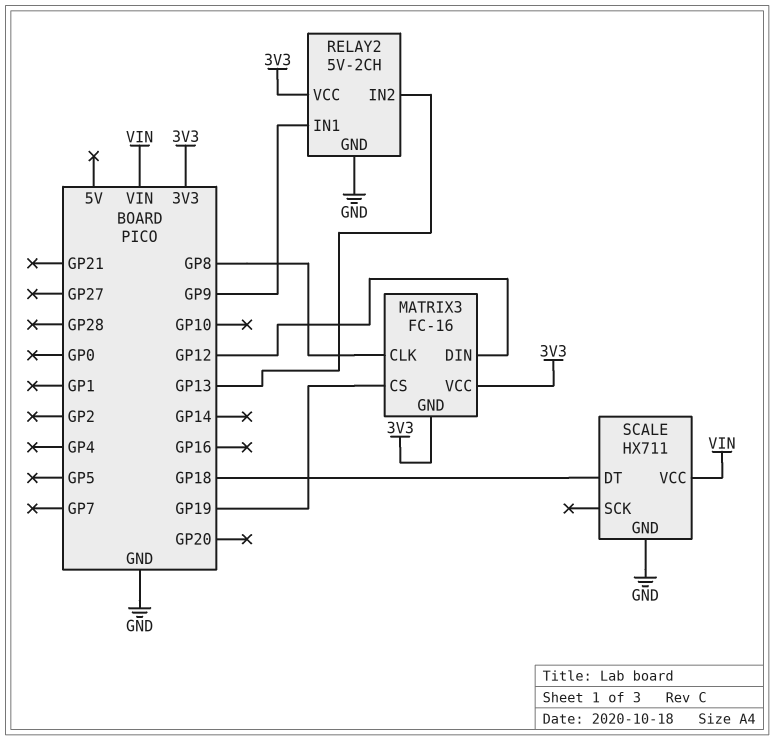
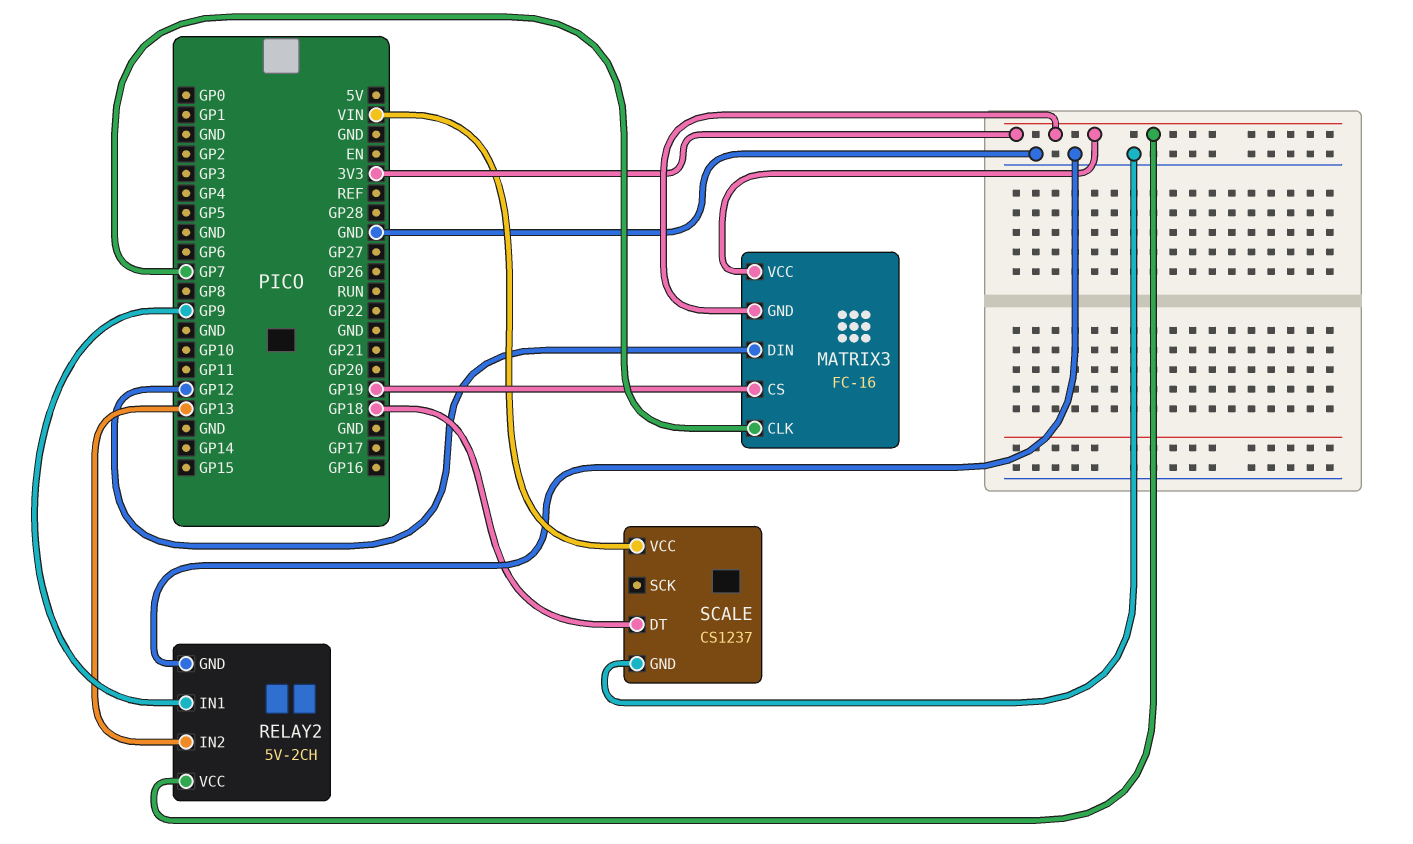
MATRIX3 pin CLK: GP8 -> GP7
SCALE: HX711 -> CS1237

